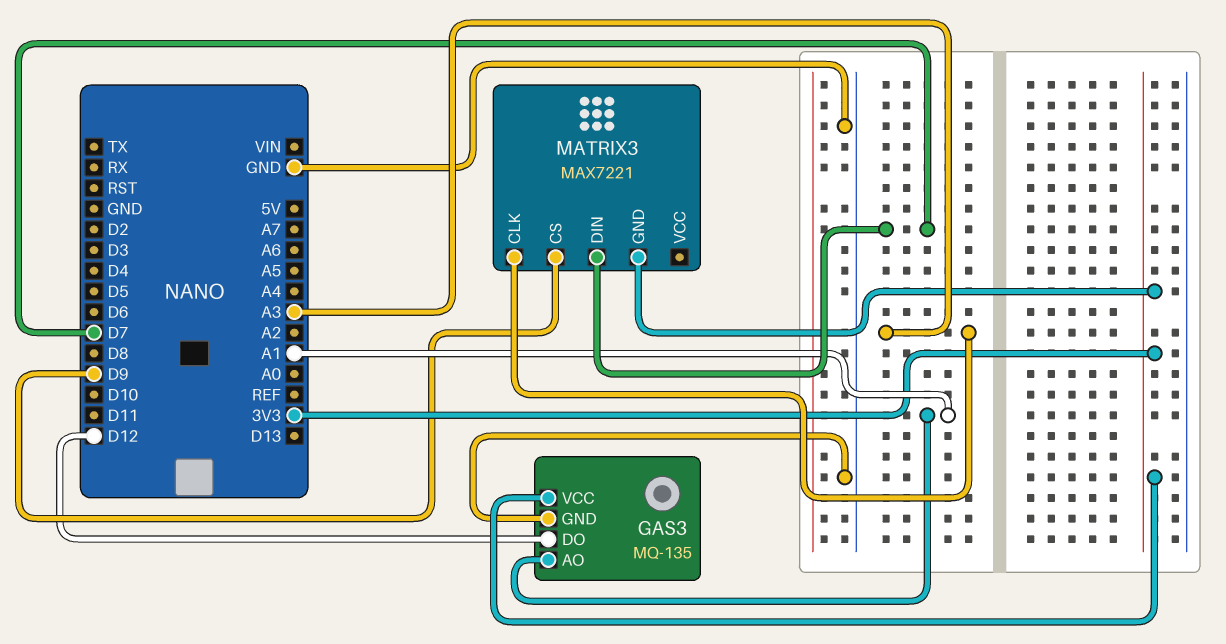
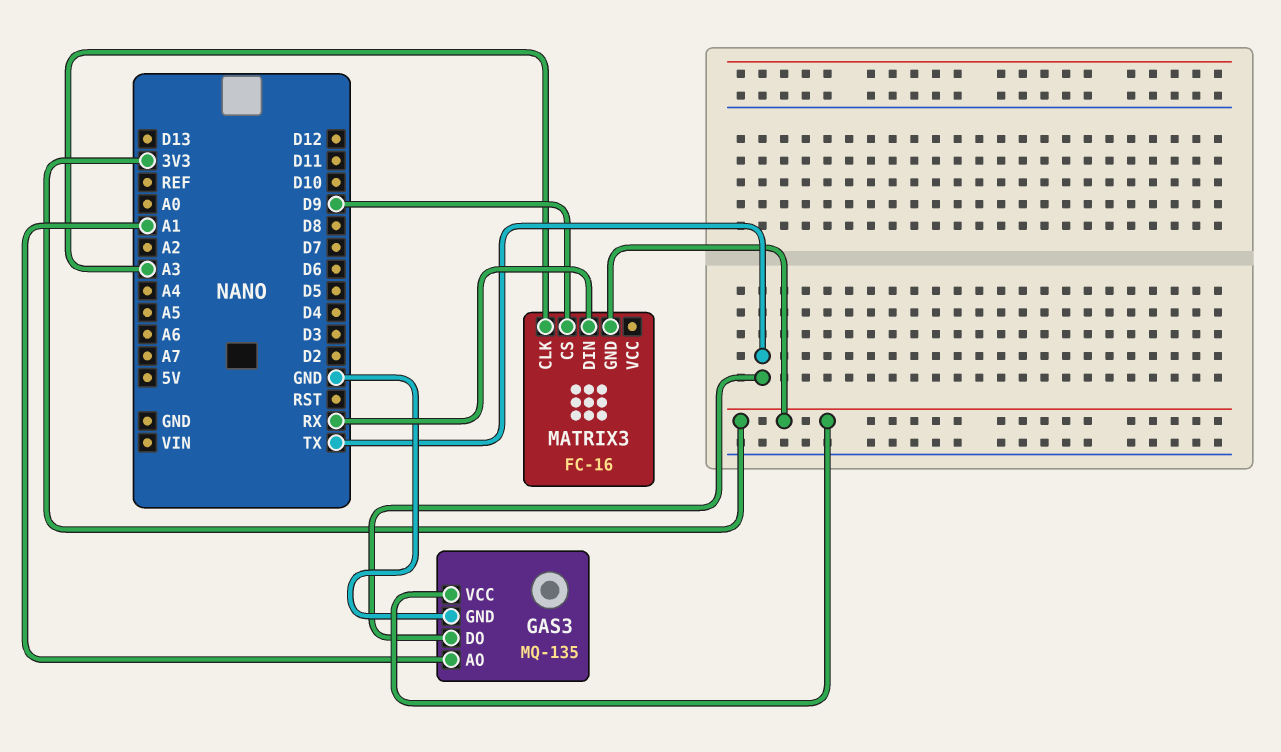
GAS3 pin DO: D12 -> TX
MATRIX3: MAX7221 -> FC-16
MATRIX3 pin DIN: D7 -> RX

